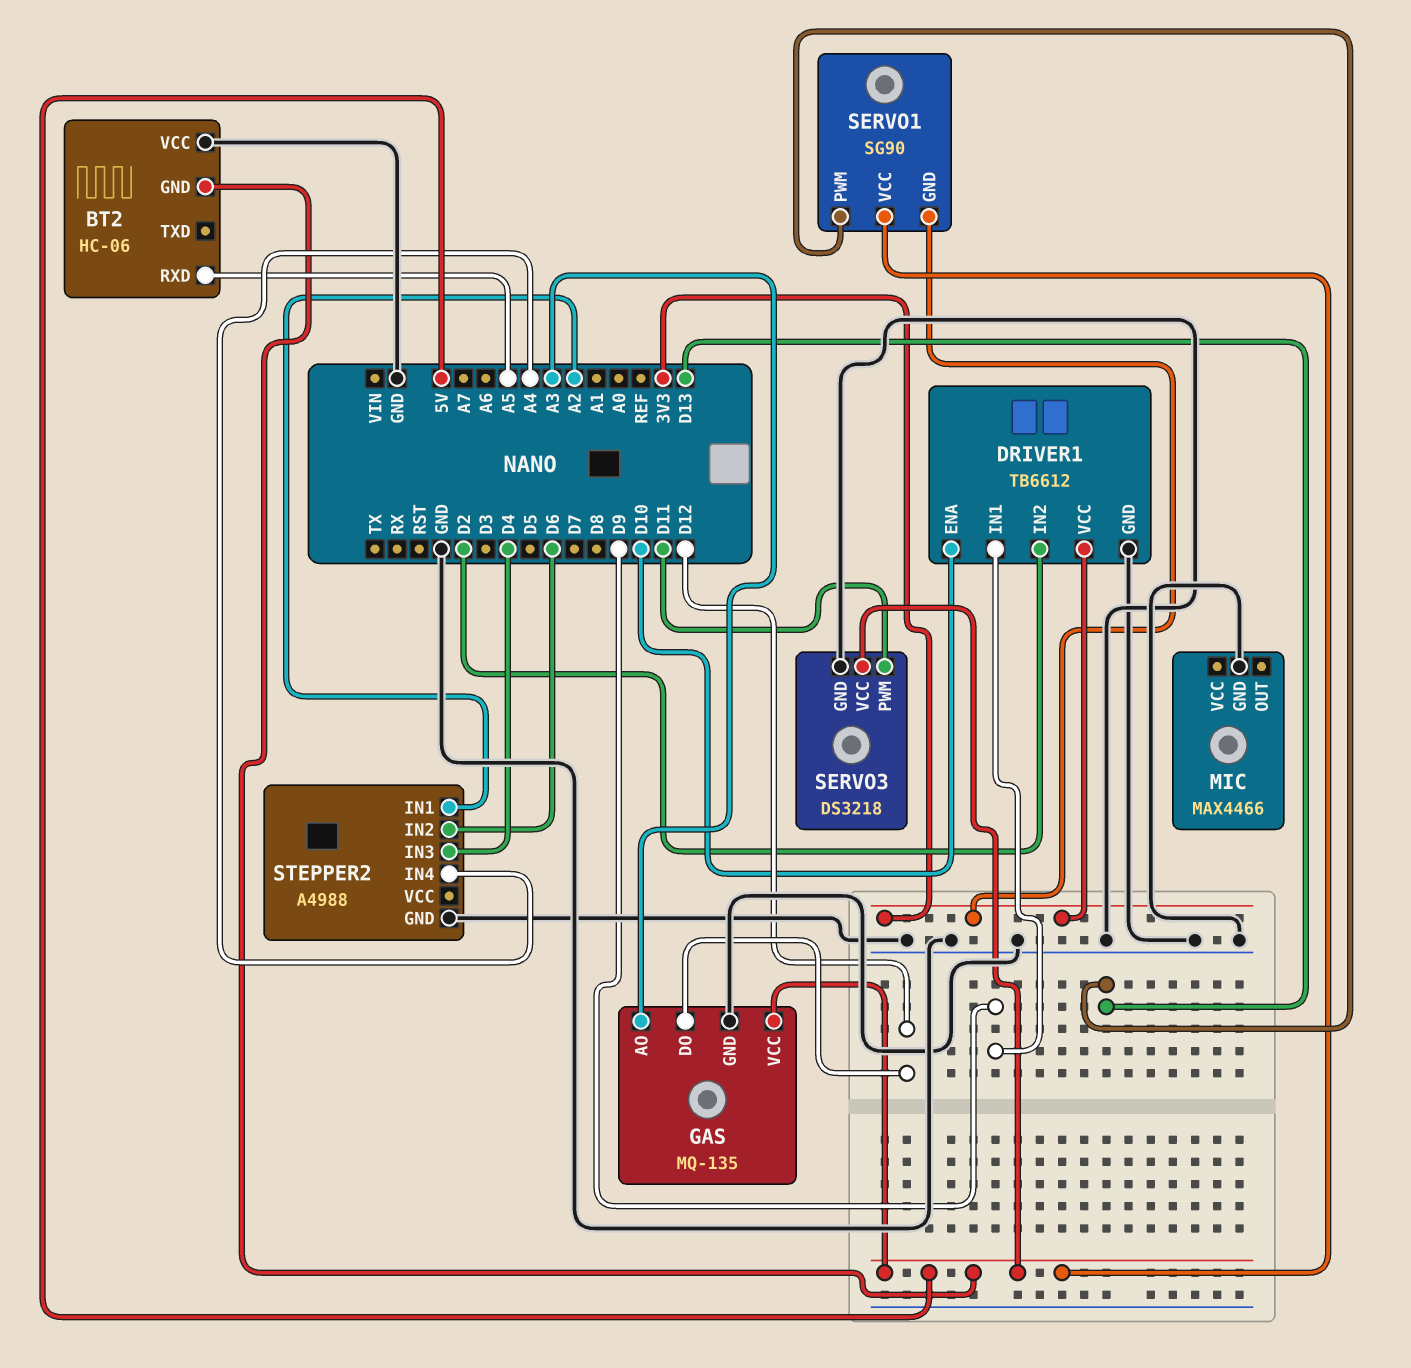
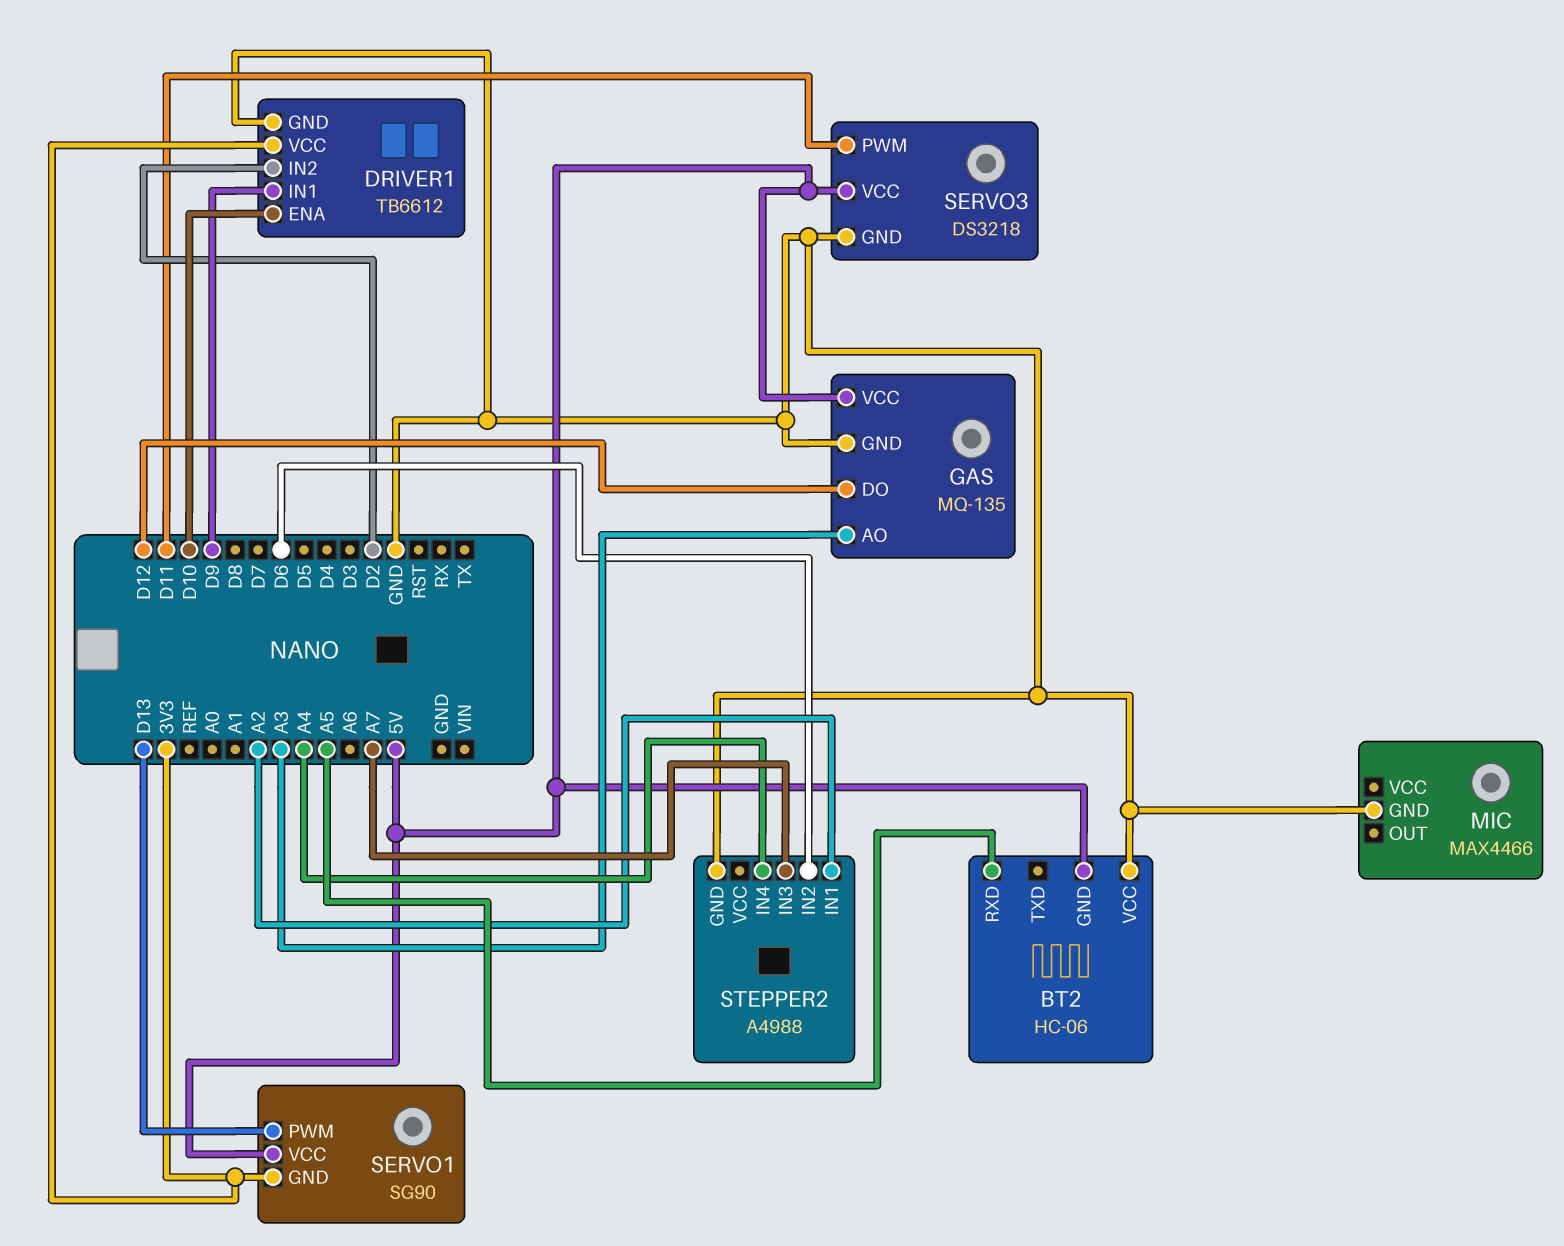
STEPPER2 pin IN3: D4 -> A7

